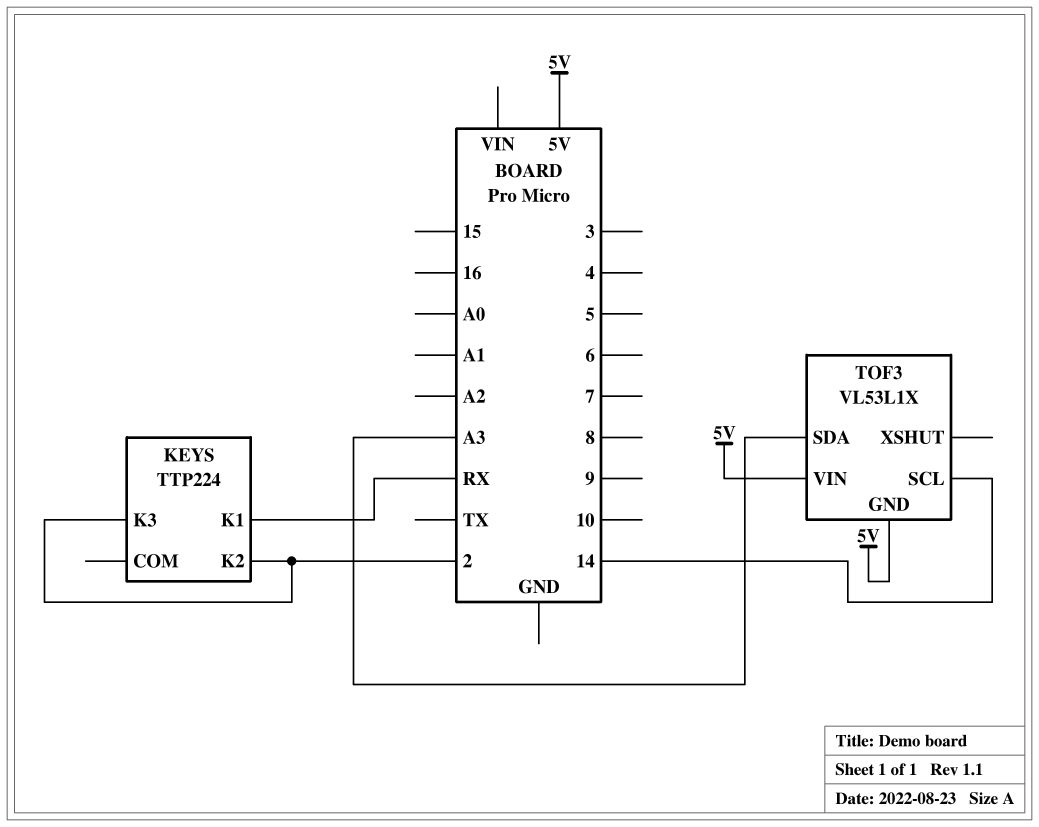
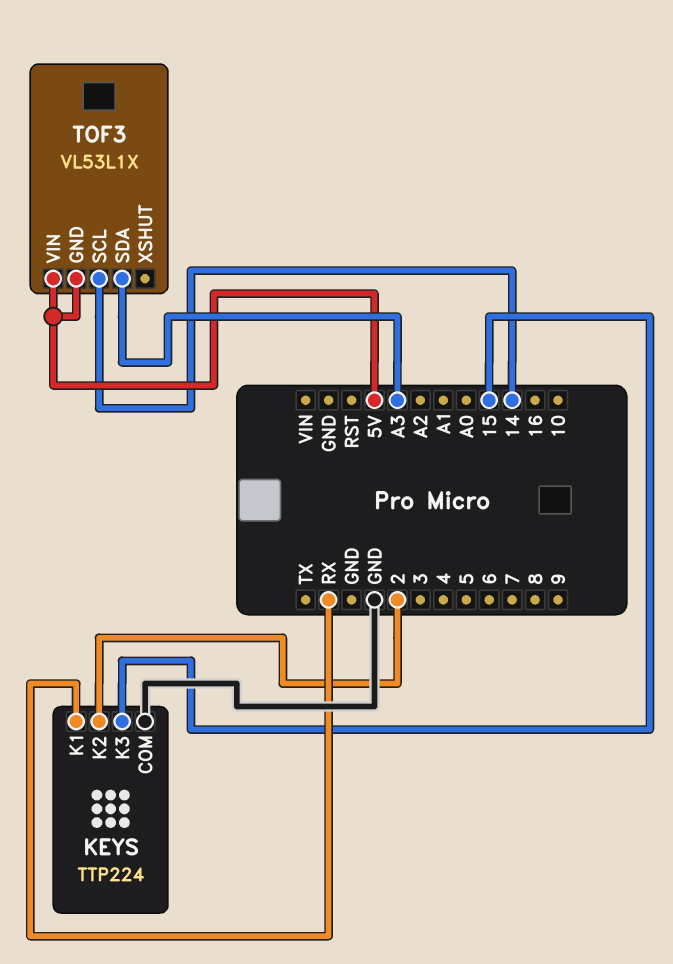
KEYS pin COM: none -> GND
KEYS pin K3: 2 -> 15

